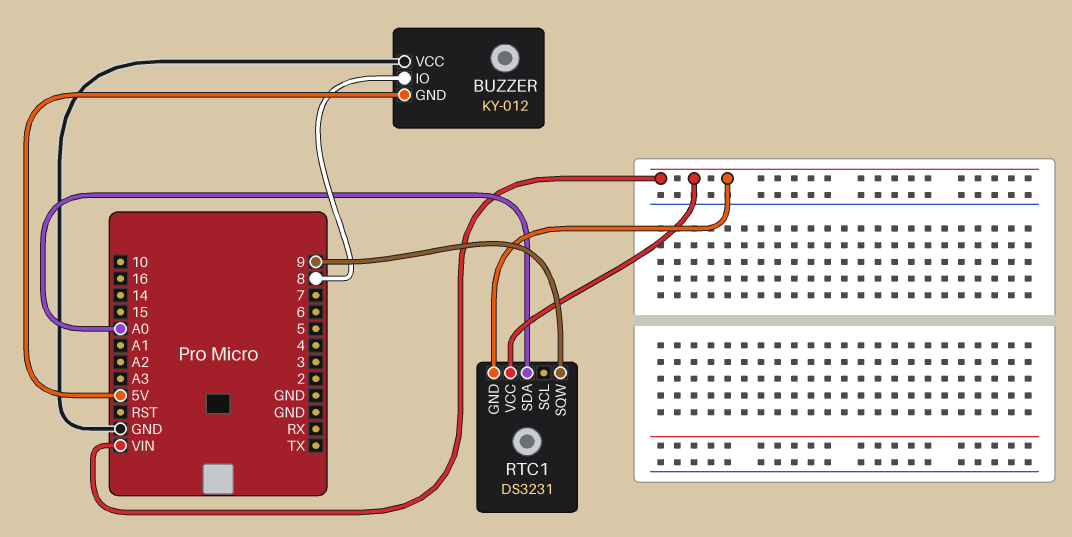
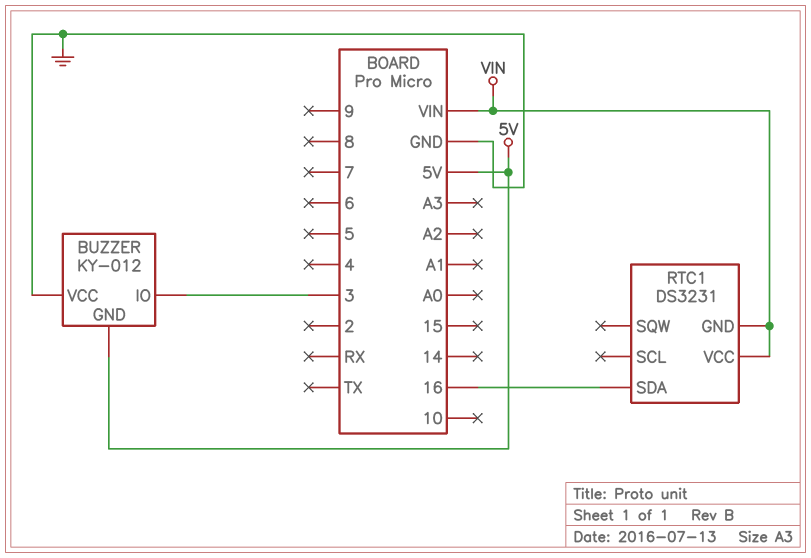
BUZZER pin IO: 8 -> 3
RTC1 pin SDA: A0 -> 16
RTC1 pin SQW: 9 -> none

